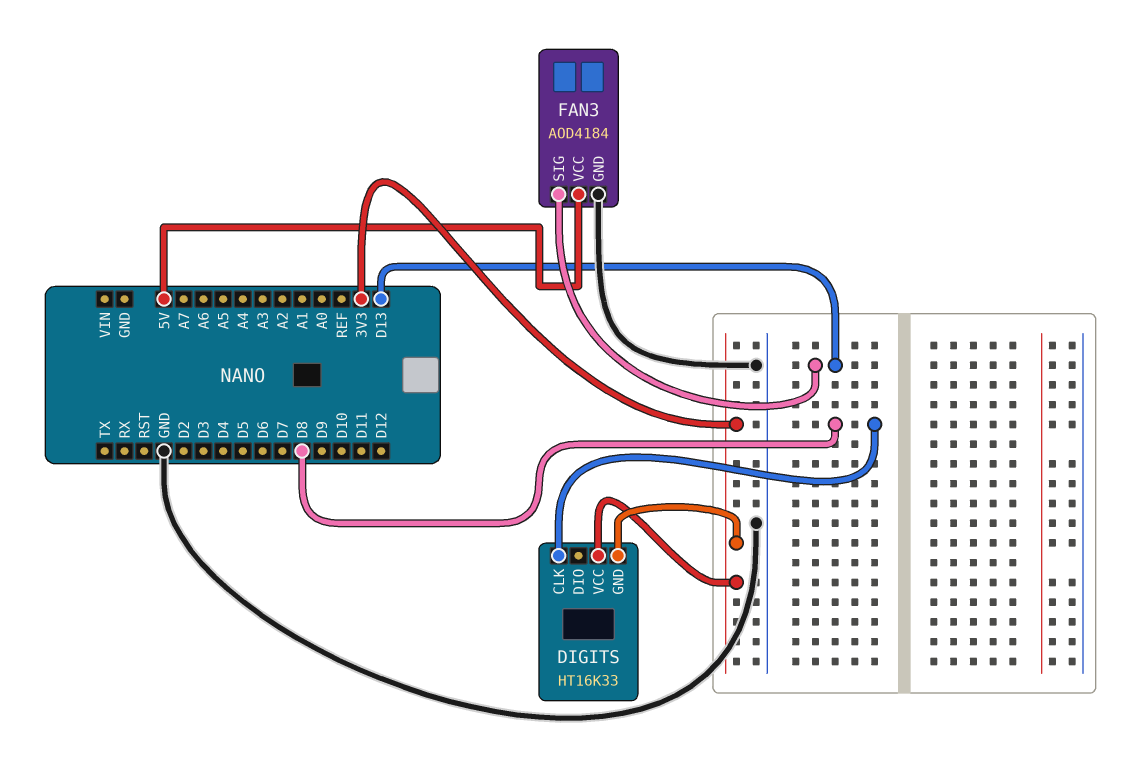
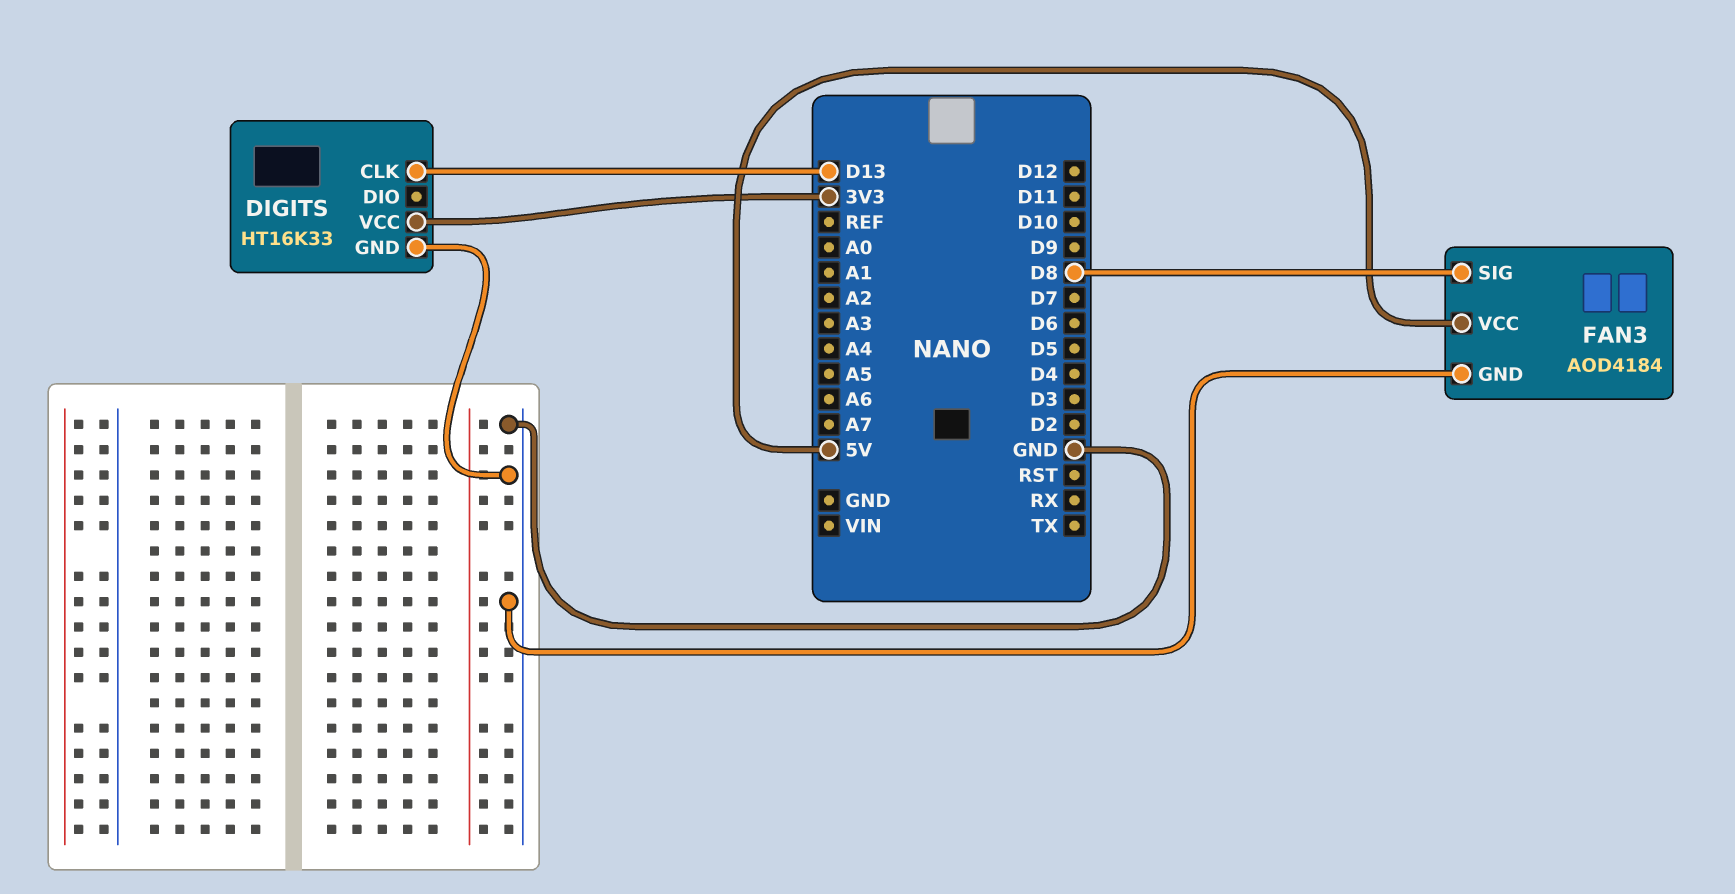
DIGITS pin CLK: D8 -> D13
DIGITS pin GND: 3V3 -> GND
FAN3 pin SIG: D13 -> D8

